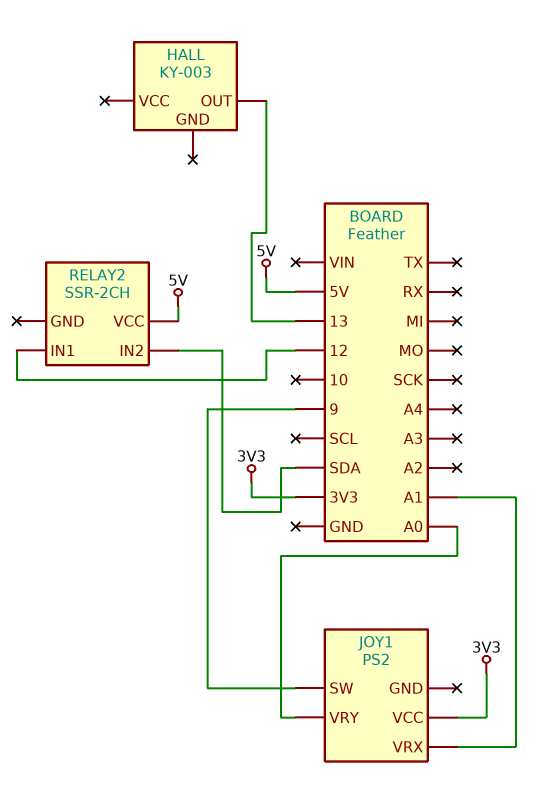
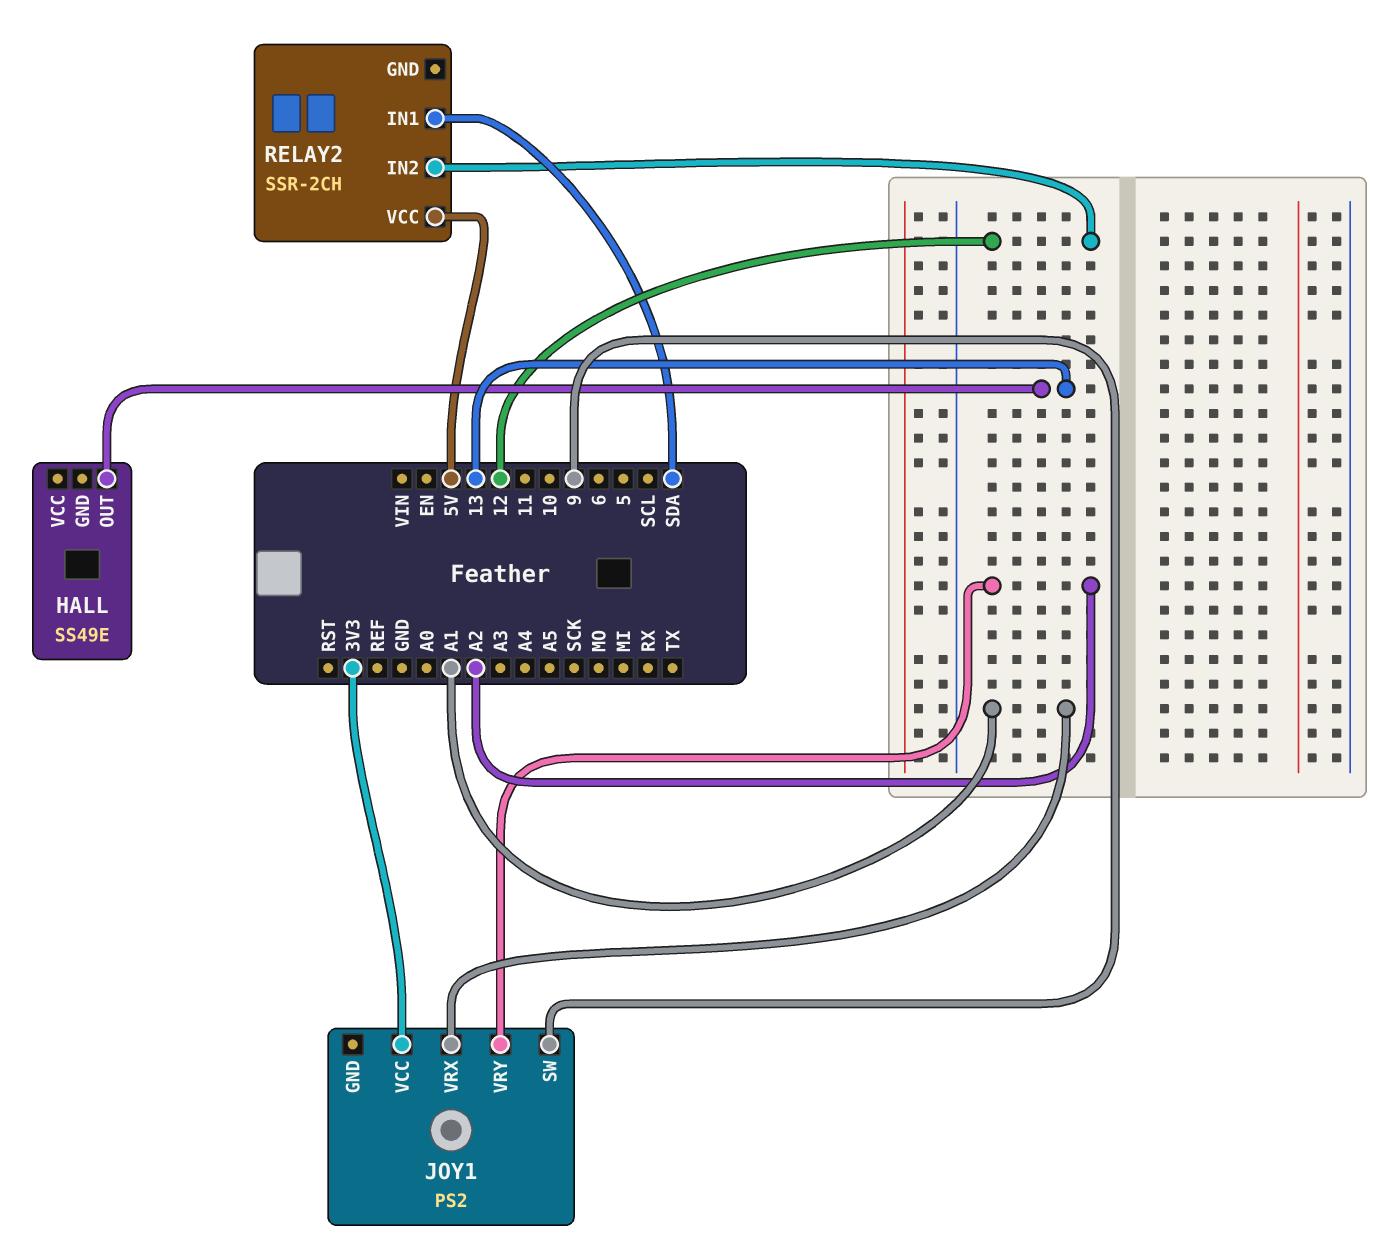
HALL: KY-003 -> SS49E
JOY1 pin VRY: A0 -> A2
RELAY2 pin IN1: 12 -> SDA
RELAY2 pin IN2: SDA -> 12

